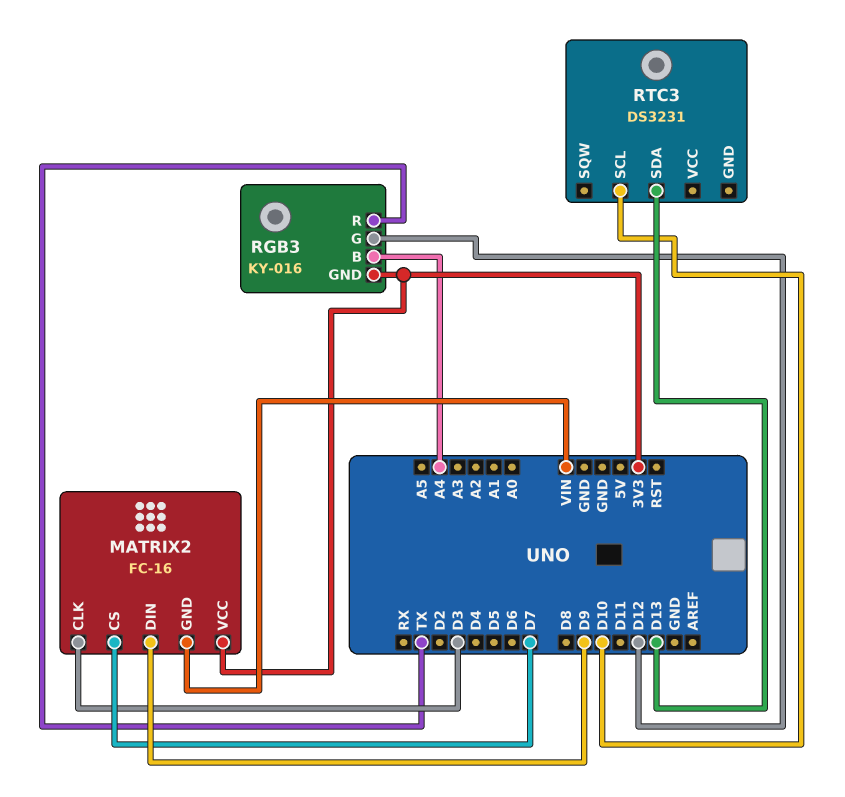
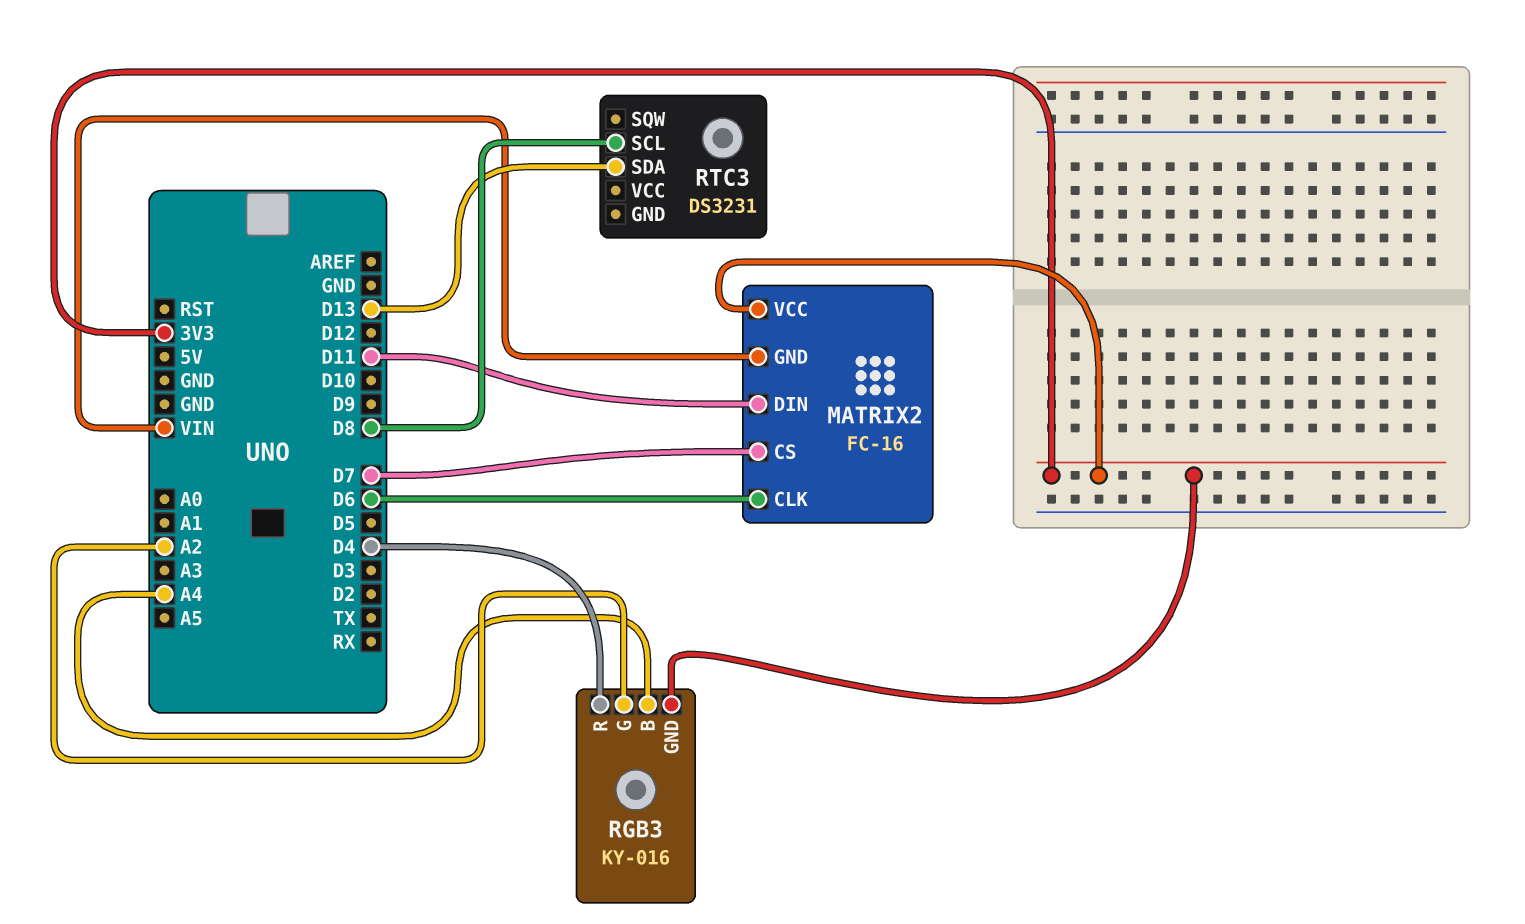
MATRIX2 pin CLK: D3 -> D6
MATRIX2 pin DIN: D9 -> D11
RGB3 pin G: D12 -> A2
RGB3 pin R: TX -> D4
RTC3 pin SCL: D10 -> D8

